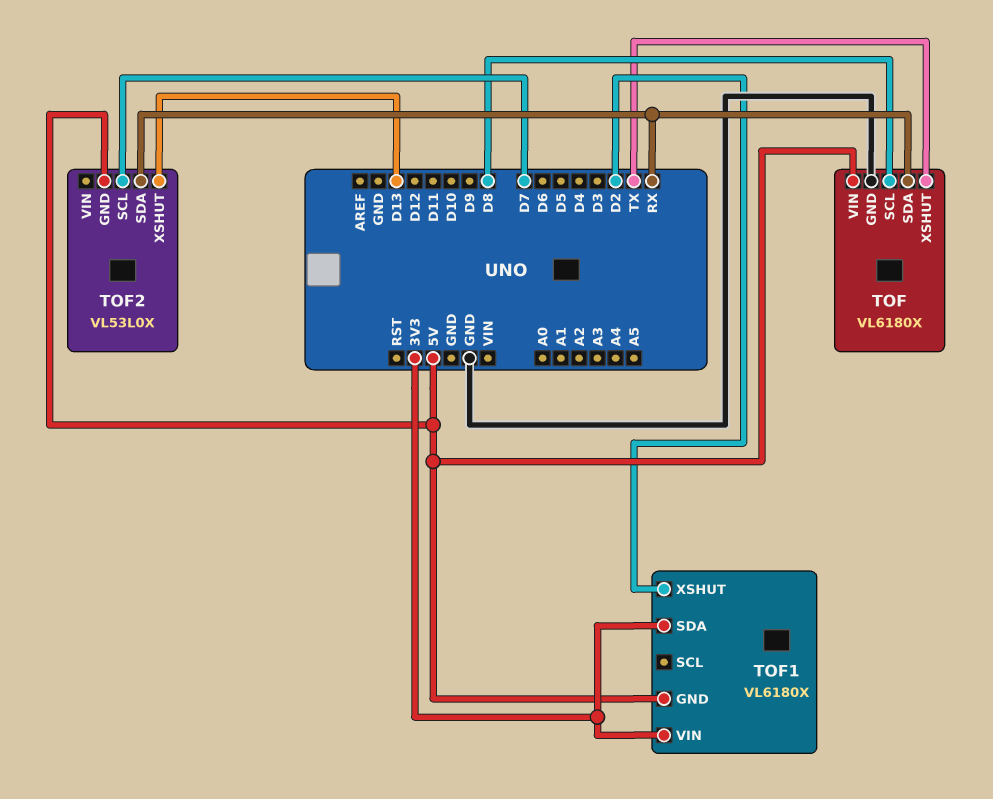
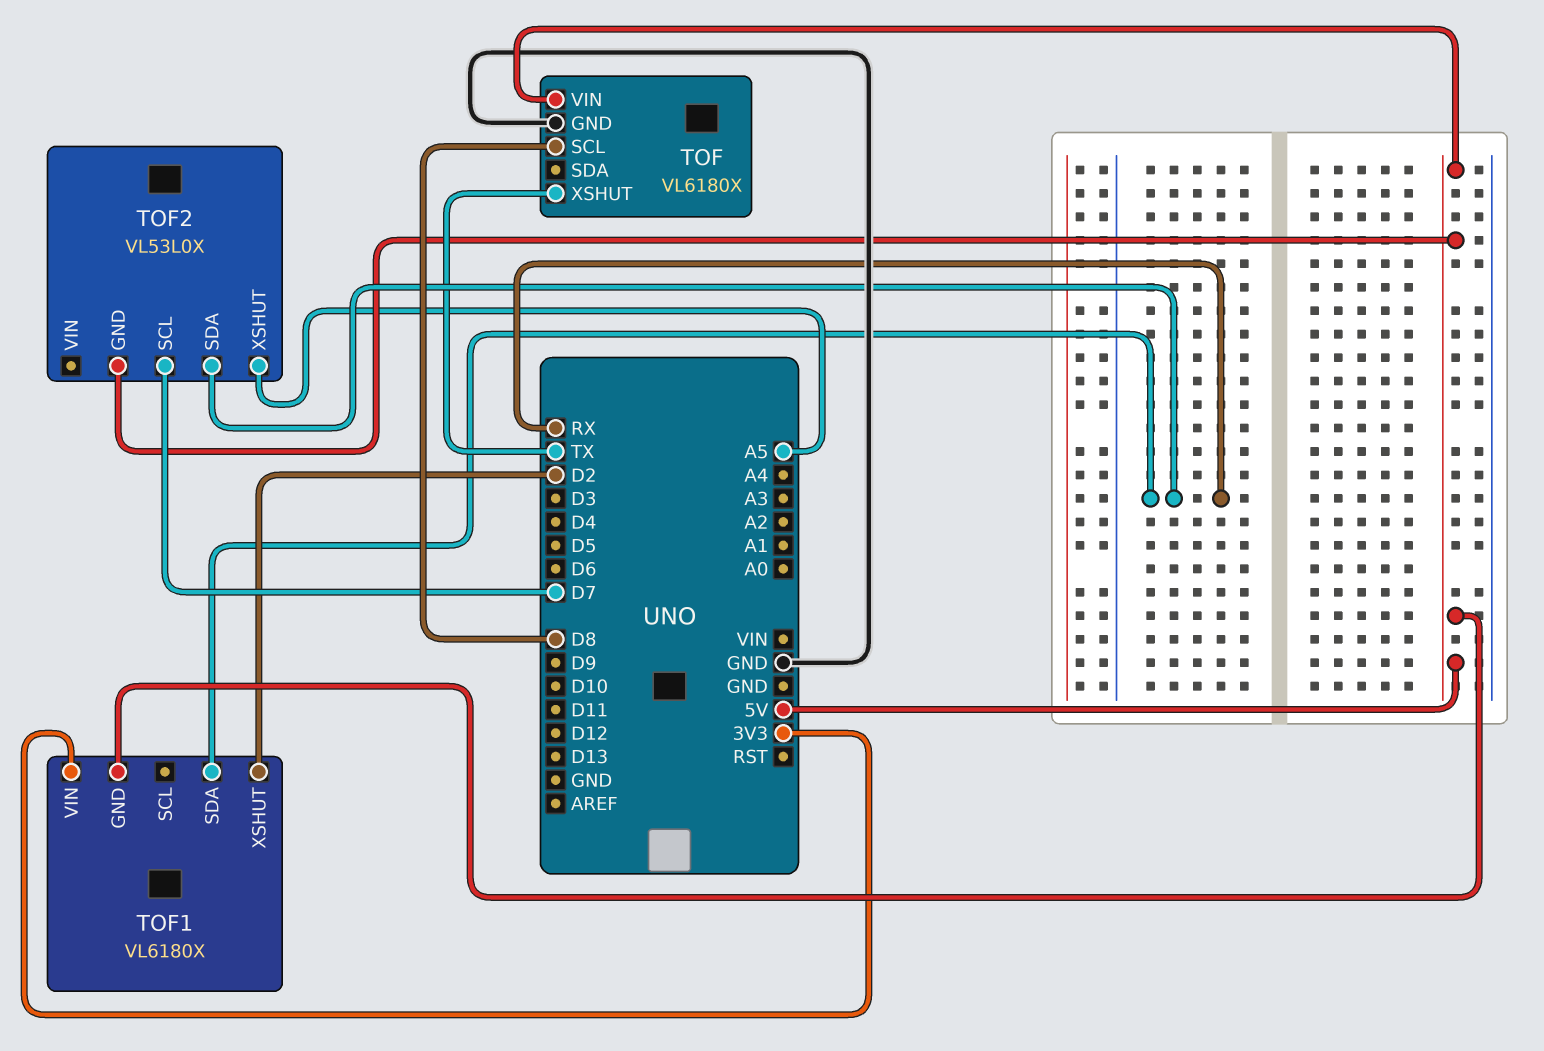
TOF pin SDA: RX -> none
TOF1 pin SDA: 3V3 -> RX
TOF2 pin XSHUT: D13 -> A5

